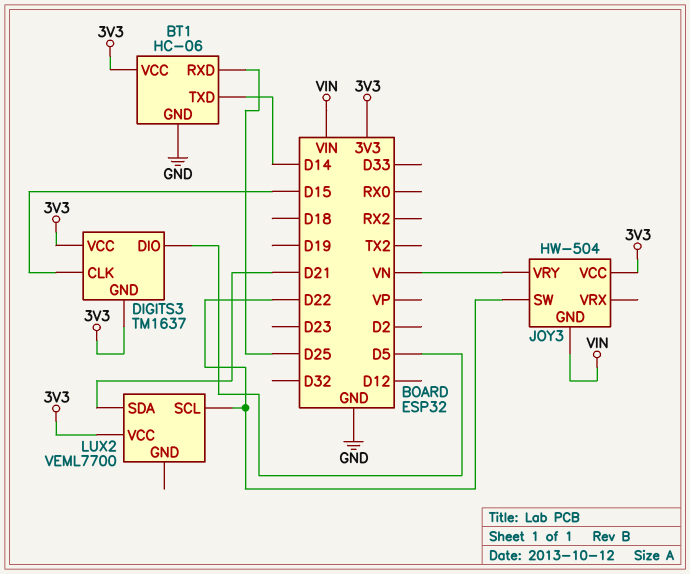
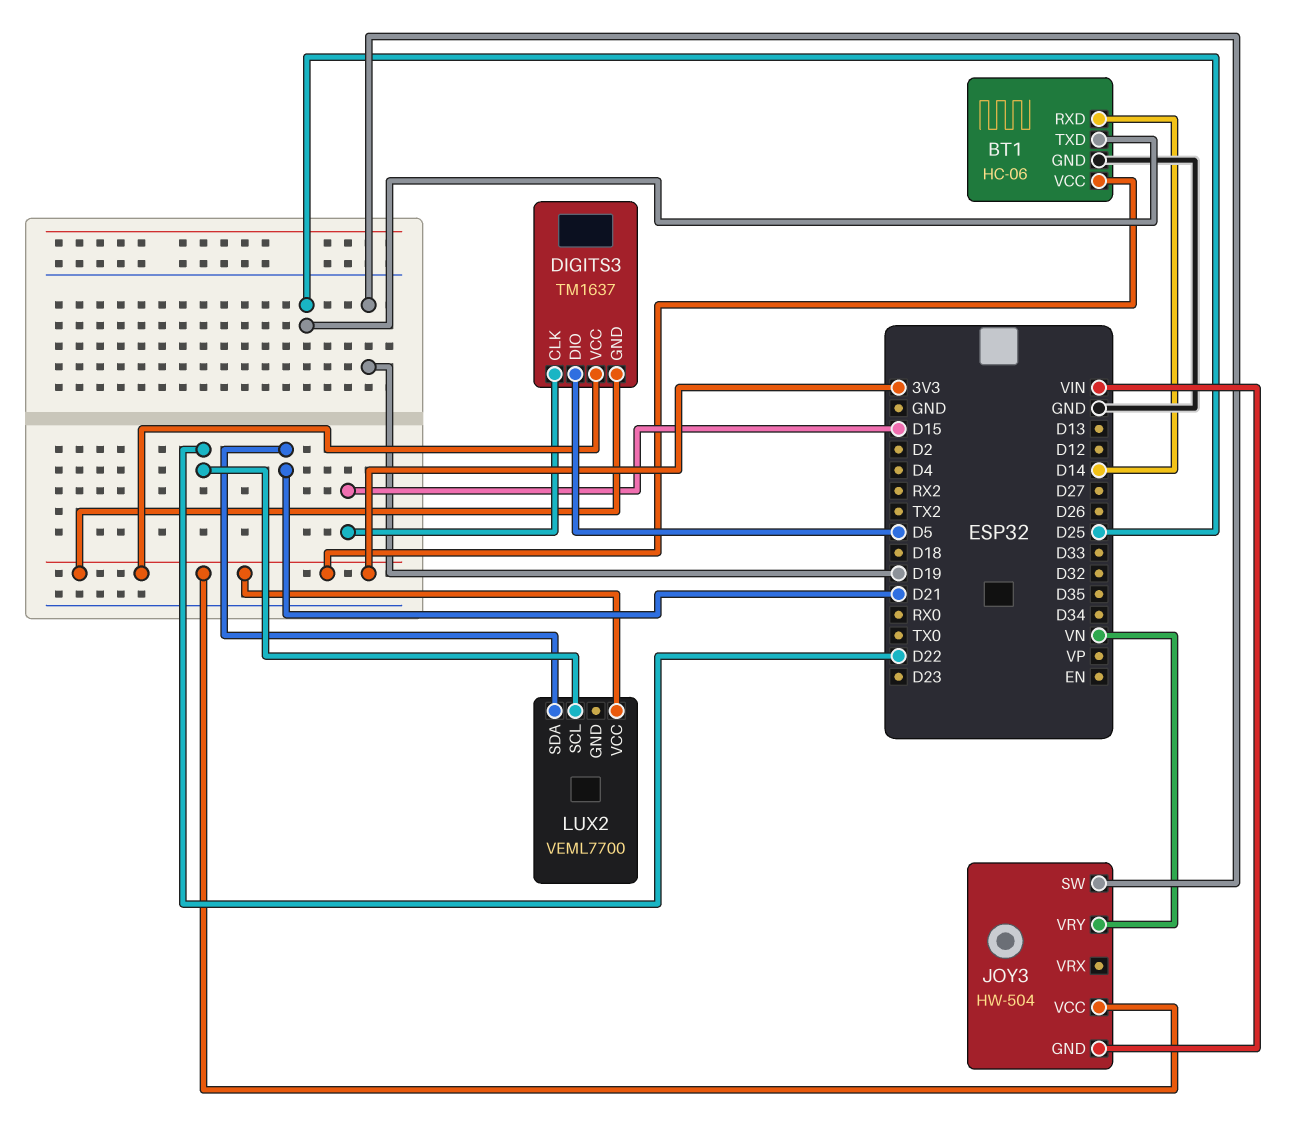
BT1 pin RXD: D25 -> D14
BT1 pin TXD: D14 -> D25
JOY3 pin SW: D22 -> D19

